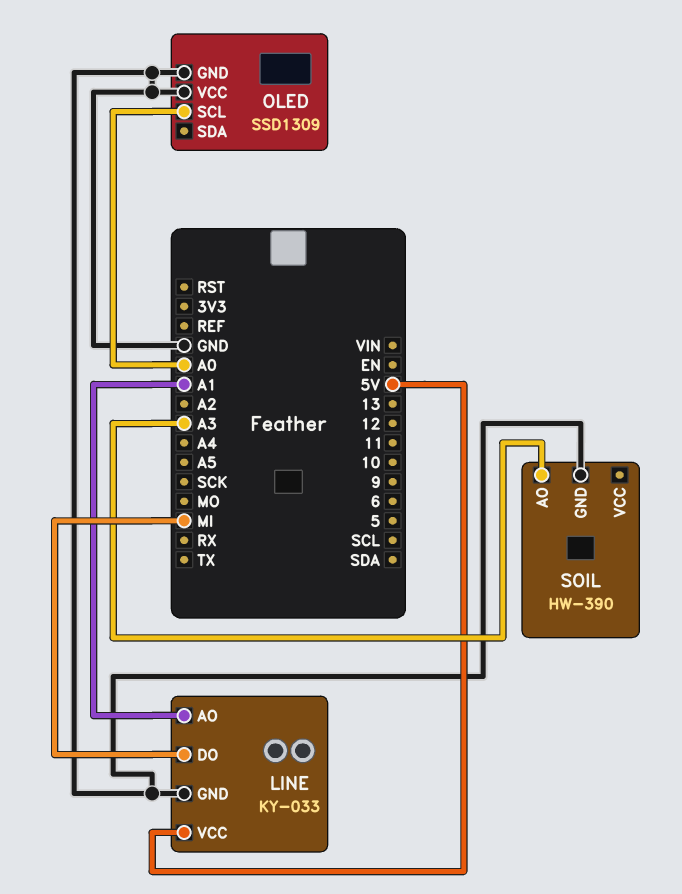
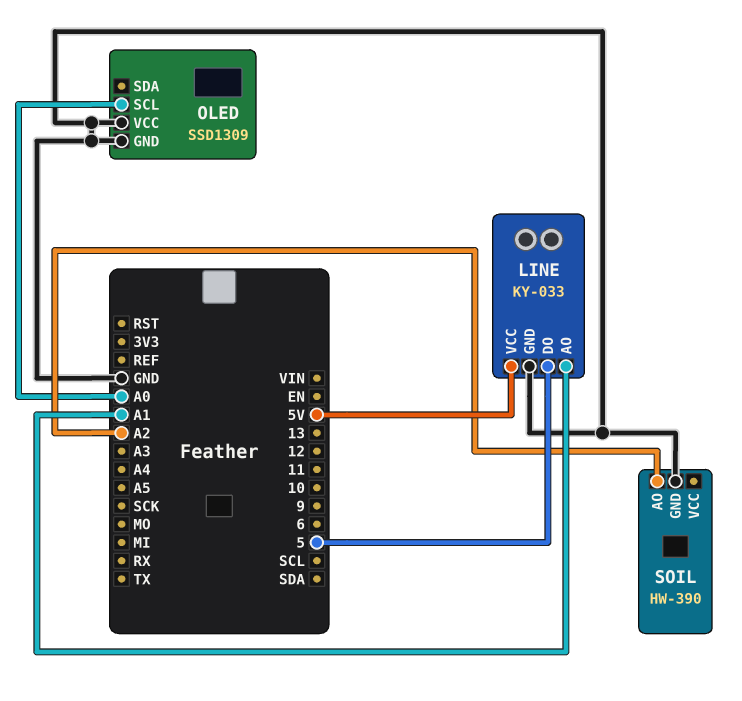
LINE pin DO: MI -> 5
SOIL pin AO: A3 -> A2

